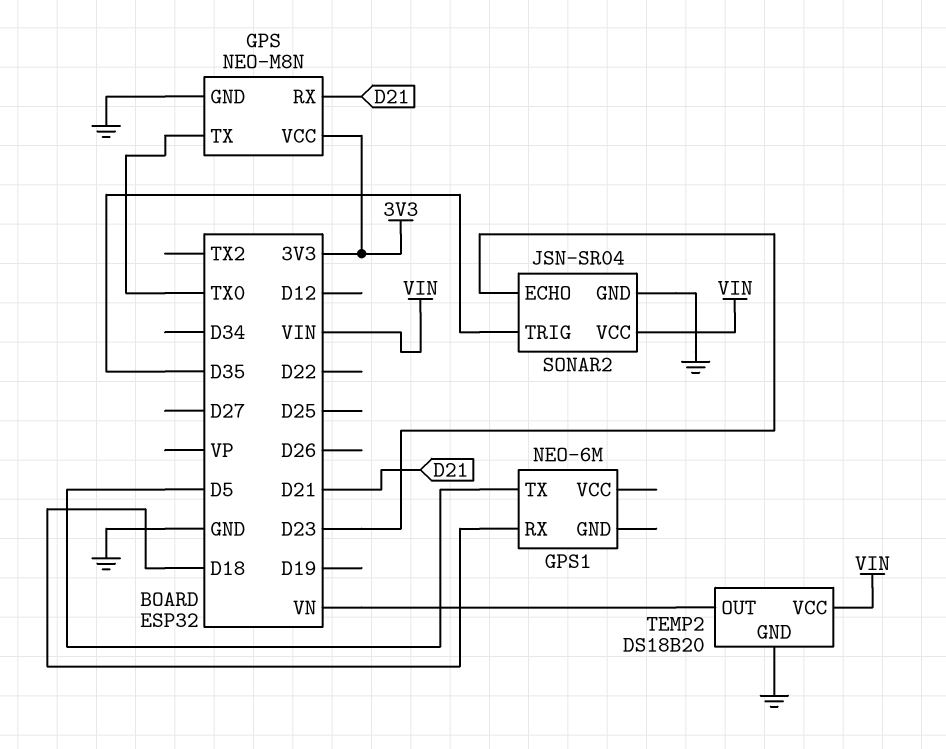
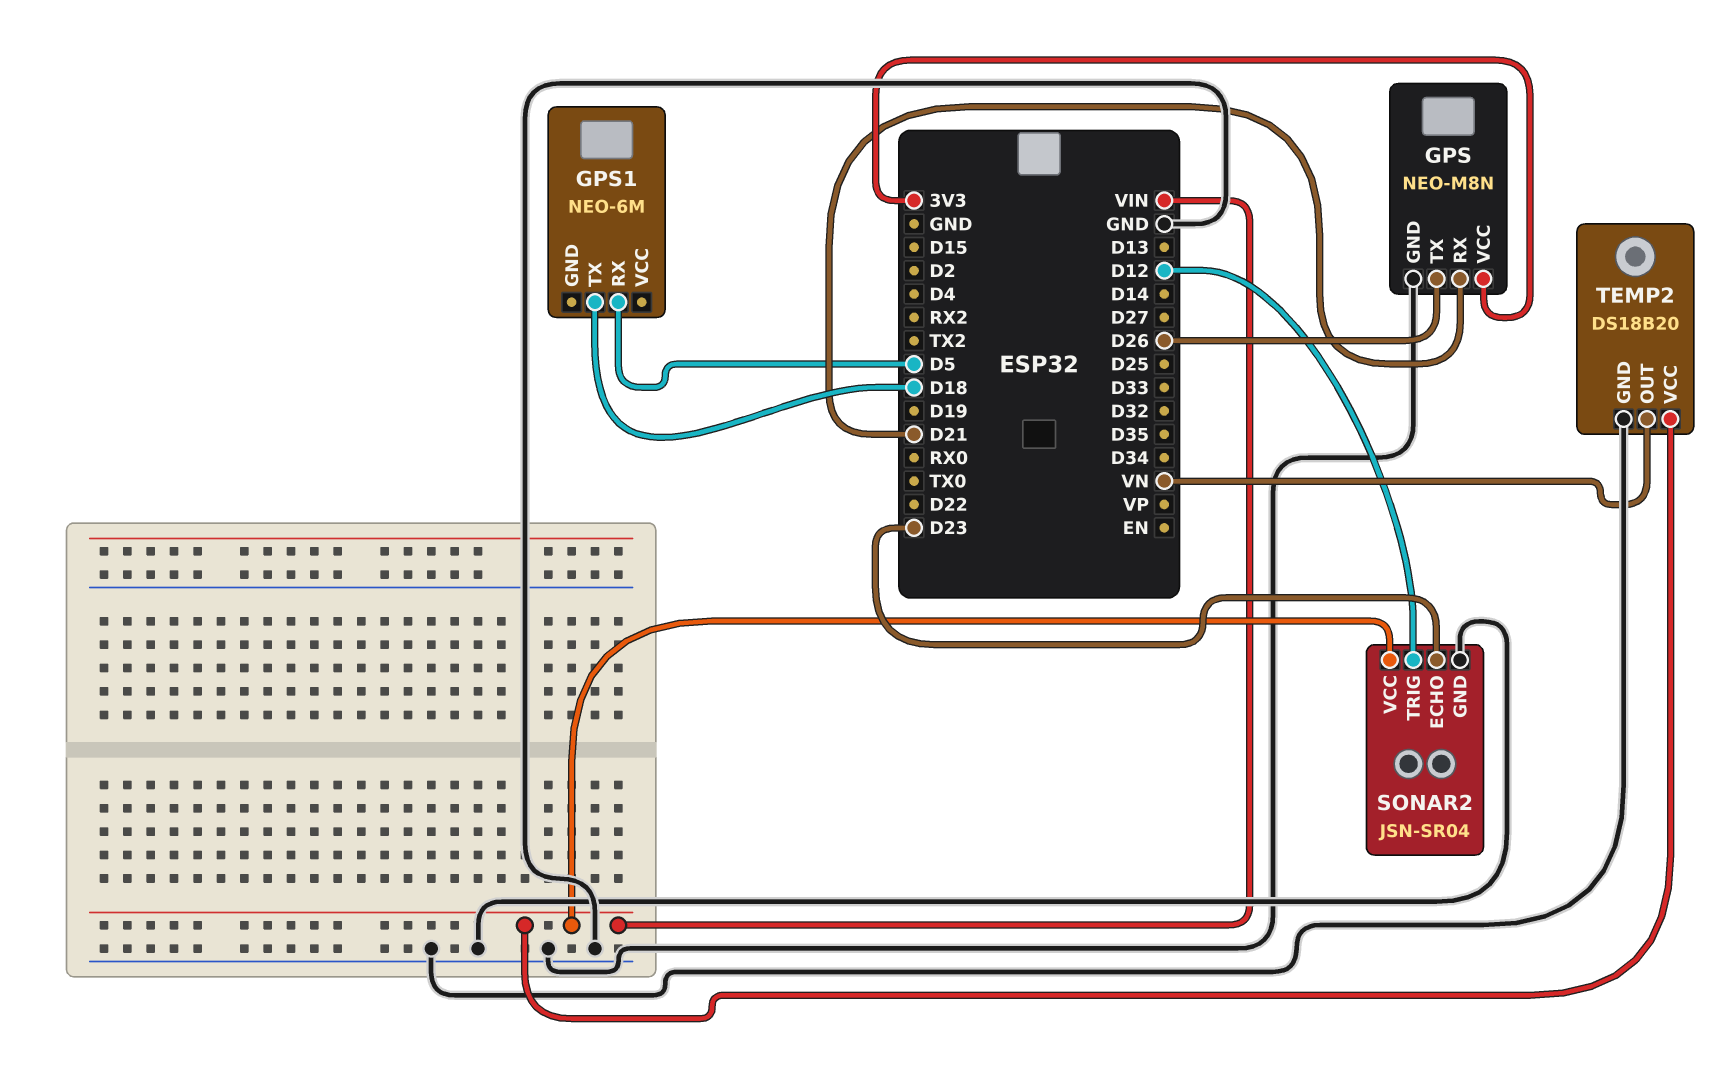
GPS pin TX: TX0 -> D26
GPS1 pin RX: D18 -> D5
GPS1 pin TX: D5 -> D18
SONAR2 pin TRIG: D35 -> D12

